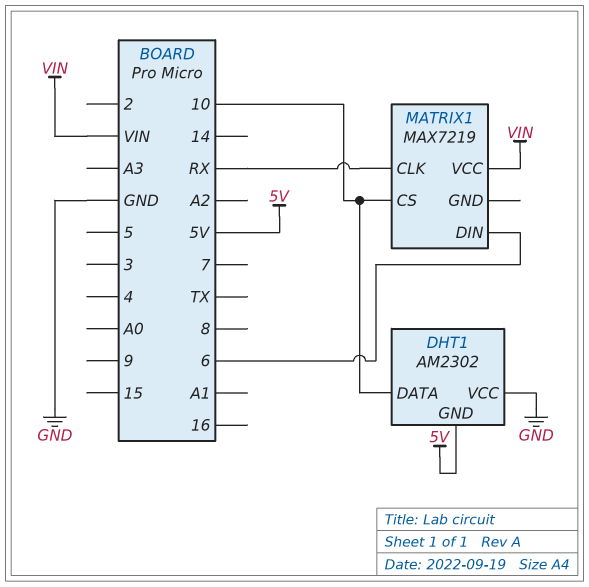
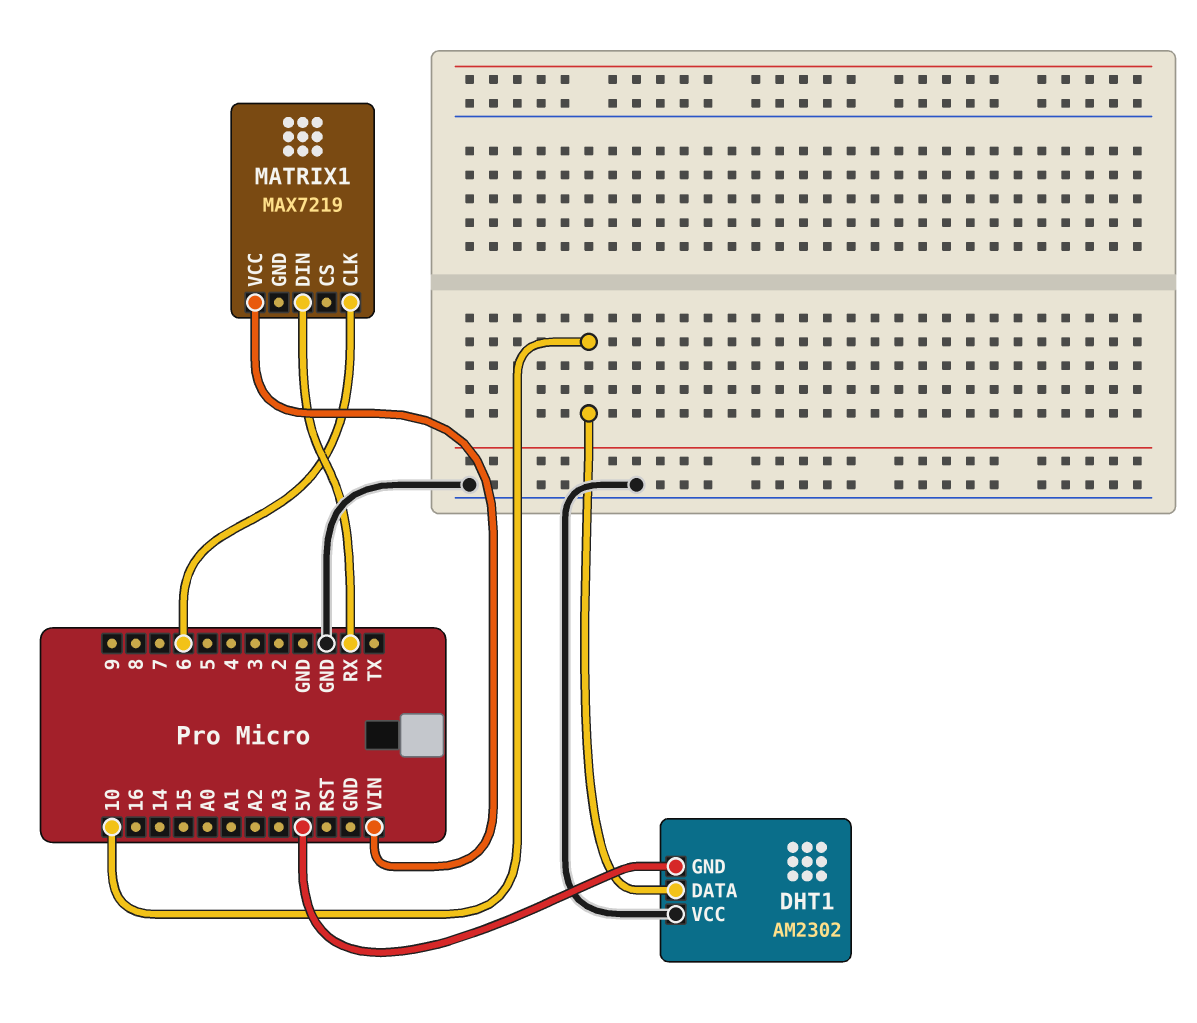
MATRIX1 pin CLK: RX -> 6
MATRIX1 pin CS: 10 -> none
MATRIX1 pin DIN: 6 -> RX

